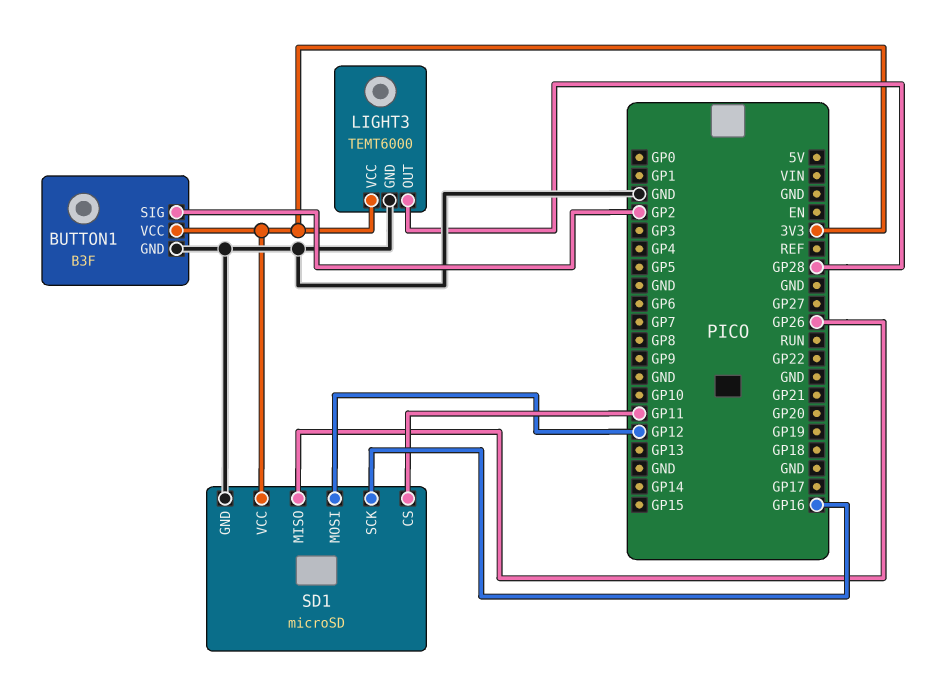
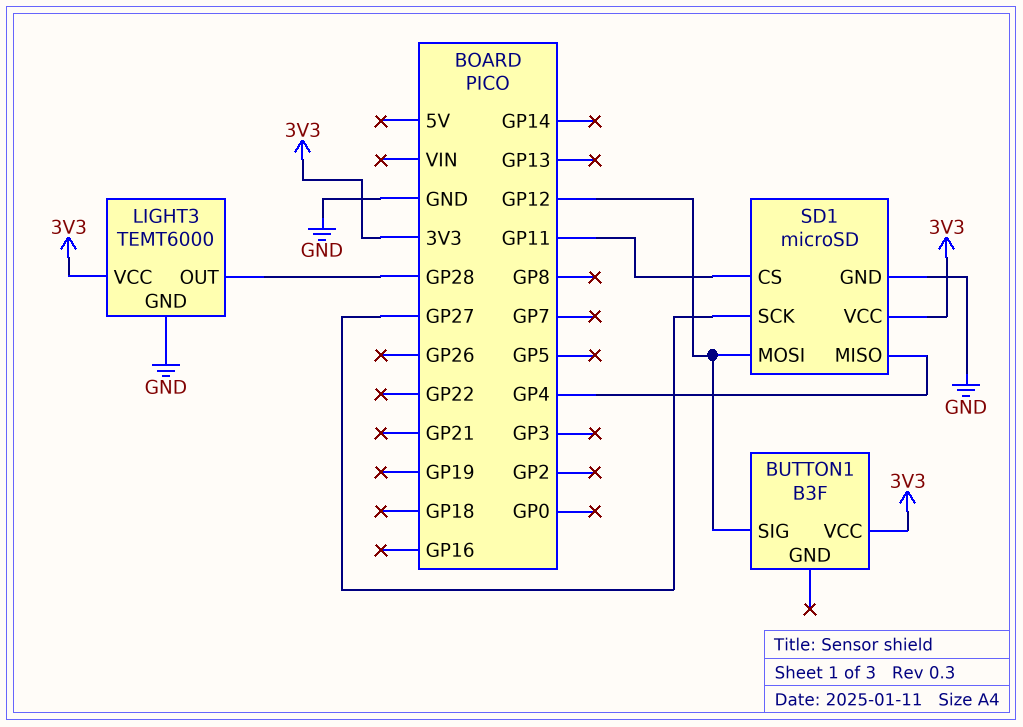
BUTTON1 pin GND: GND -> none
BUTTON1 pin SIG: GP2 -> GP12
SD1 pin MISO: GP26 -> GP4
SD1 pin SCK: GP16 -> GP27

